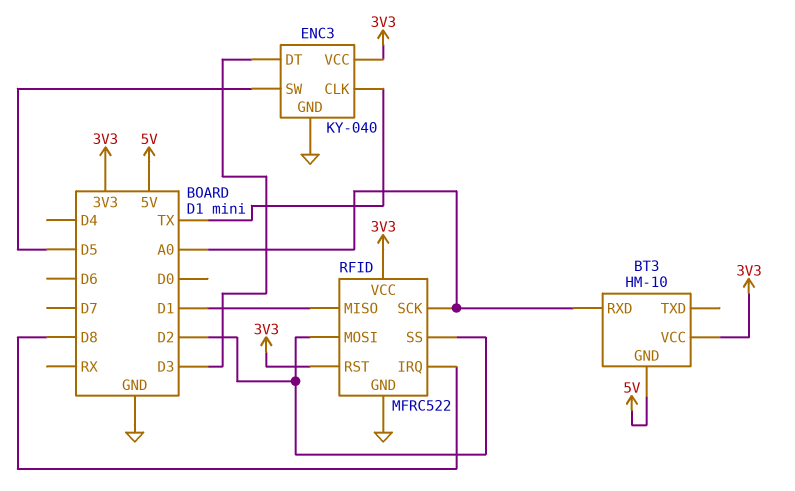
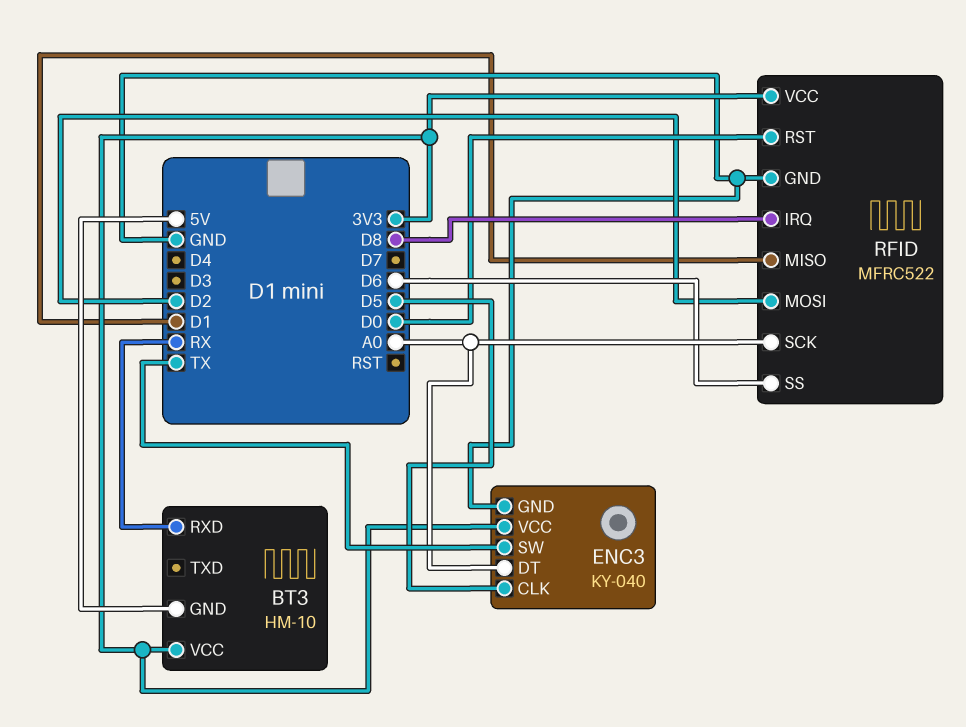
BT3 pin RXD: A0 -> RX
ENC3 pin CLK: TX -> D5
ENC3 pin DT: D3 -> A0
ENC3 pin SW: D5 -> TX
RFID pin RST: 3V3 -> D0
RFID pin SS: D2 -> D6

